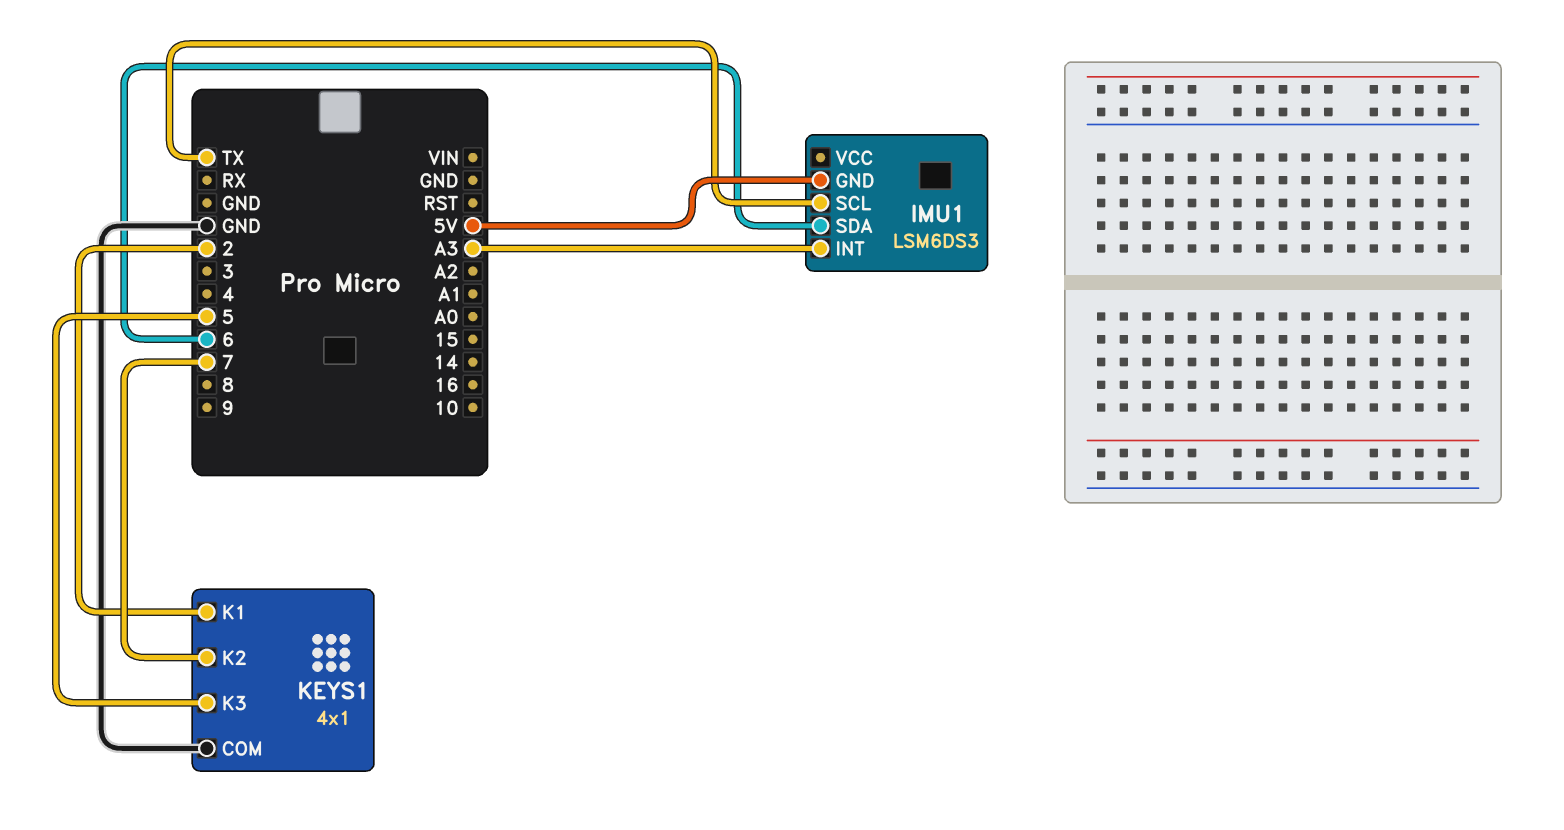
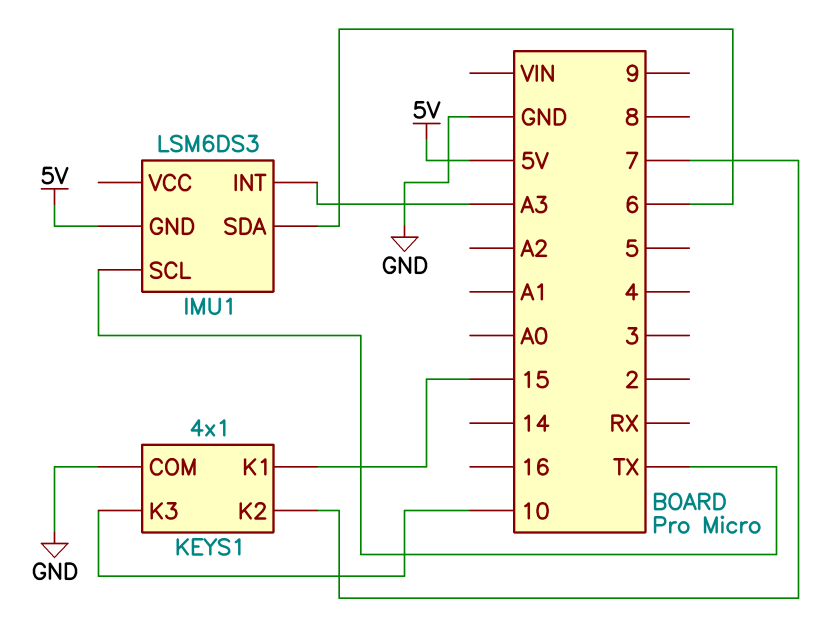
KEYS1 pin K1: 2 -> 15
KEYS1 pin K3: 5 -> 10

